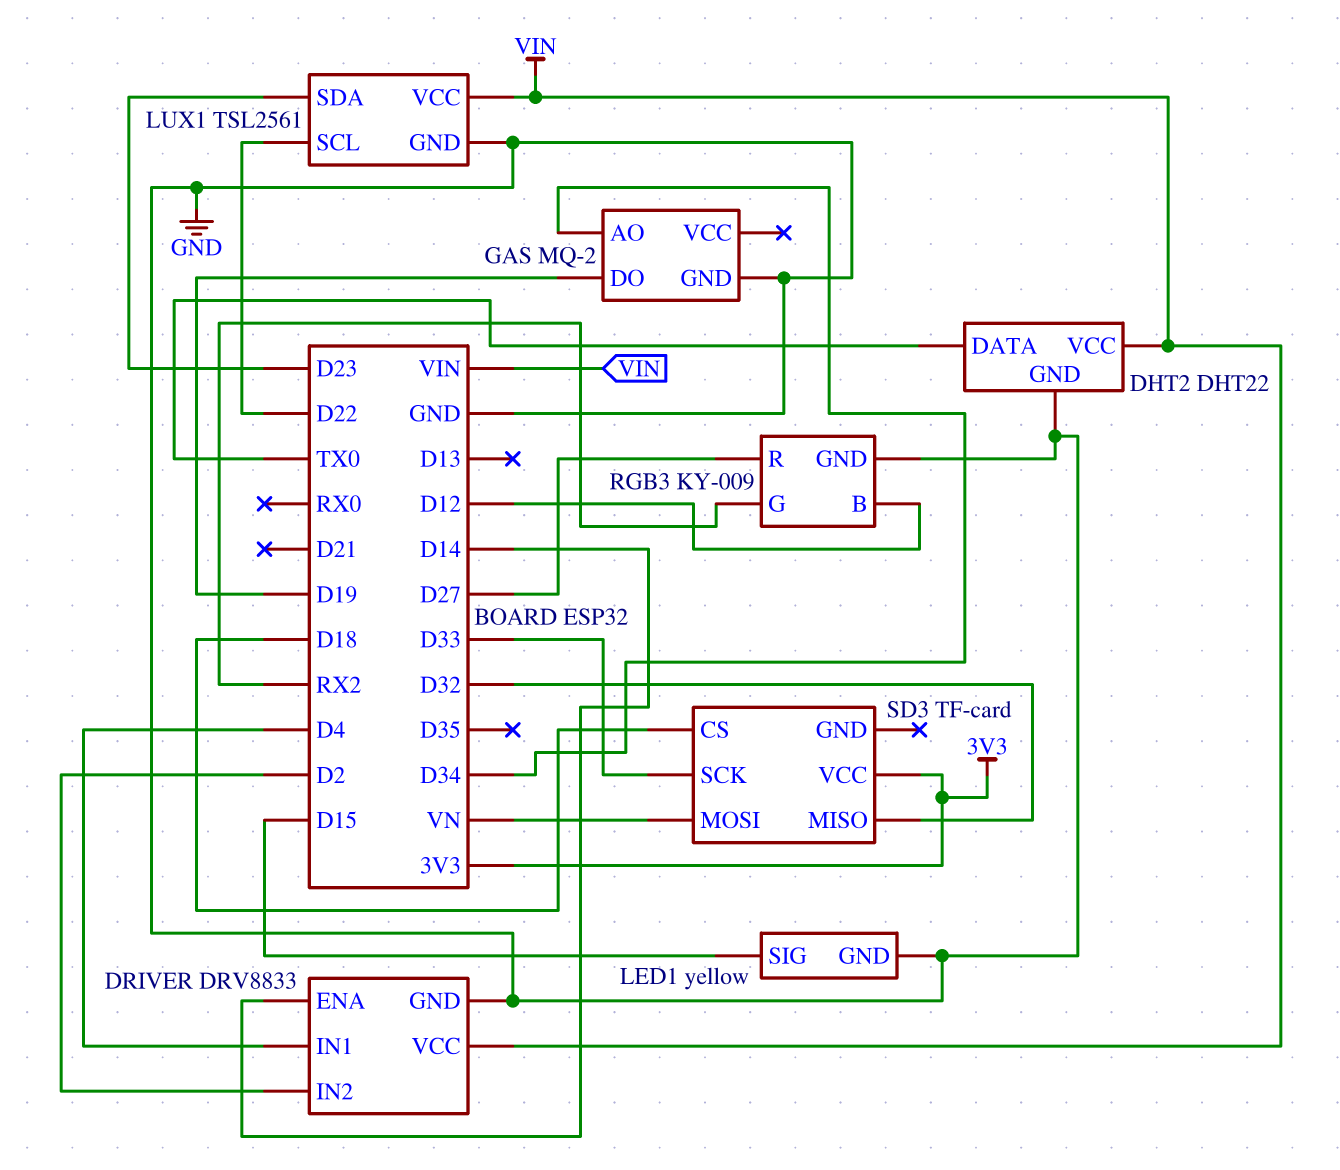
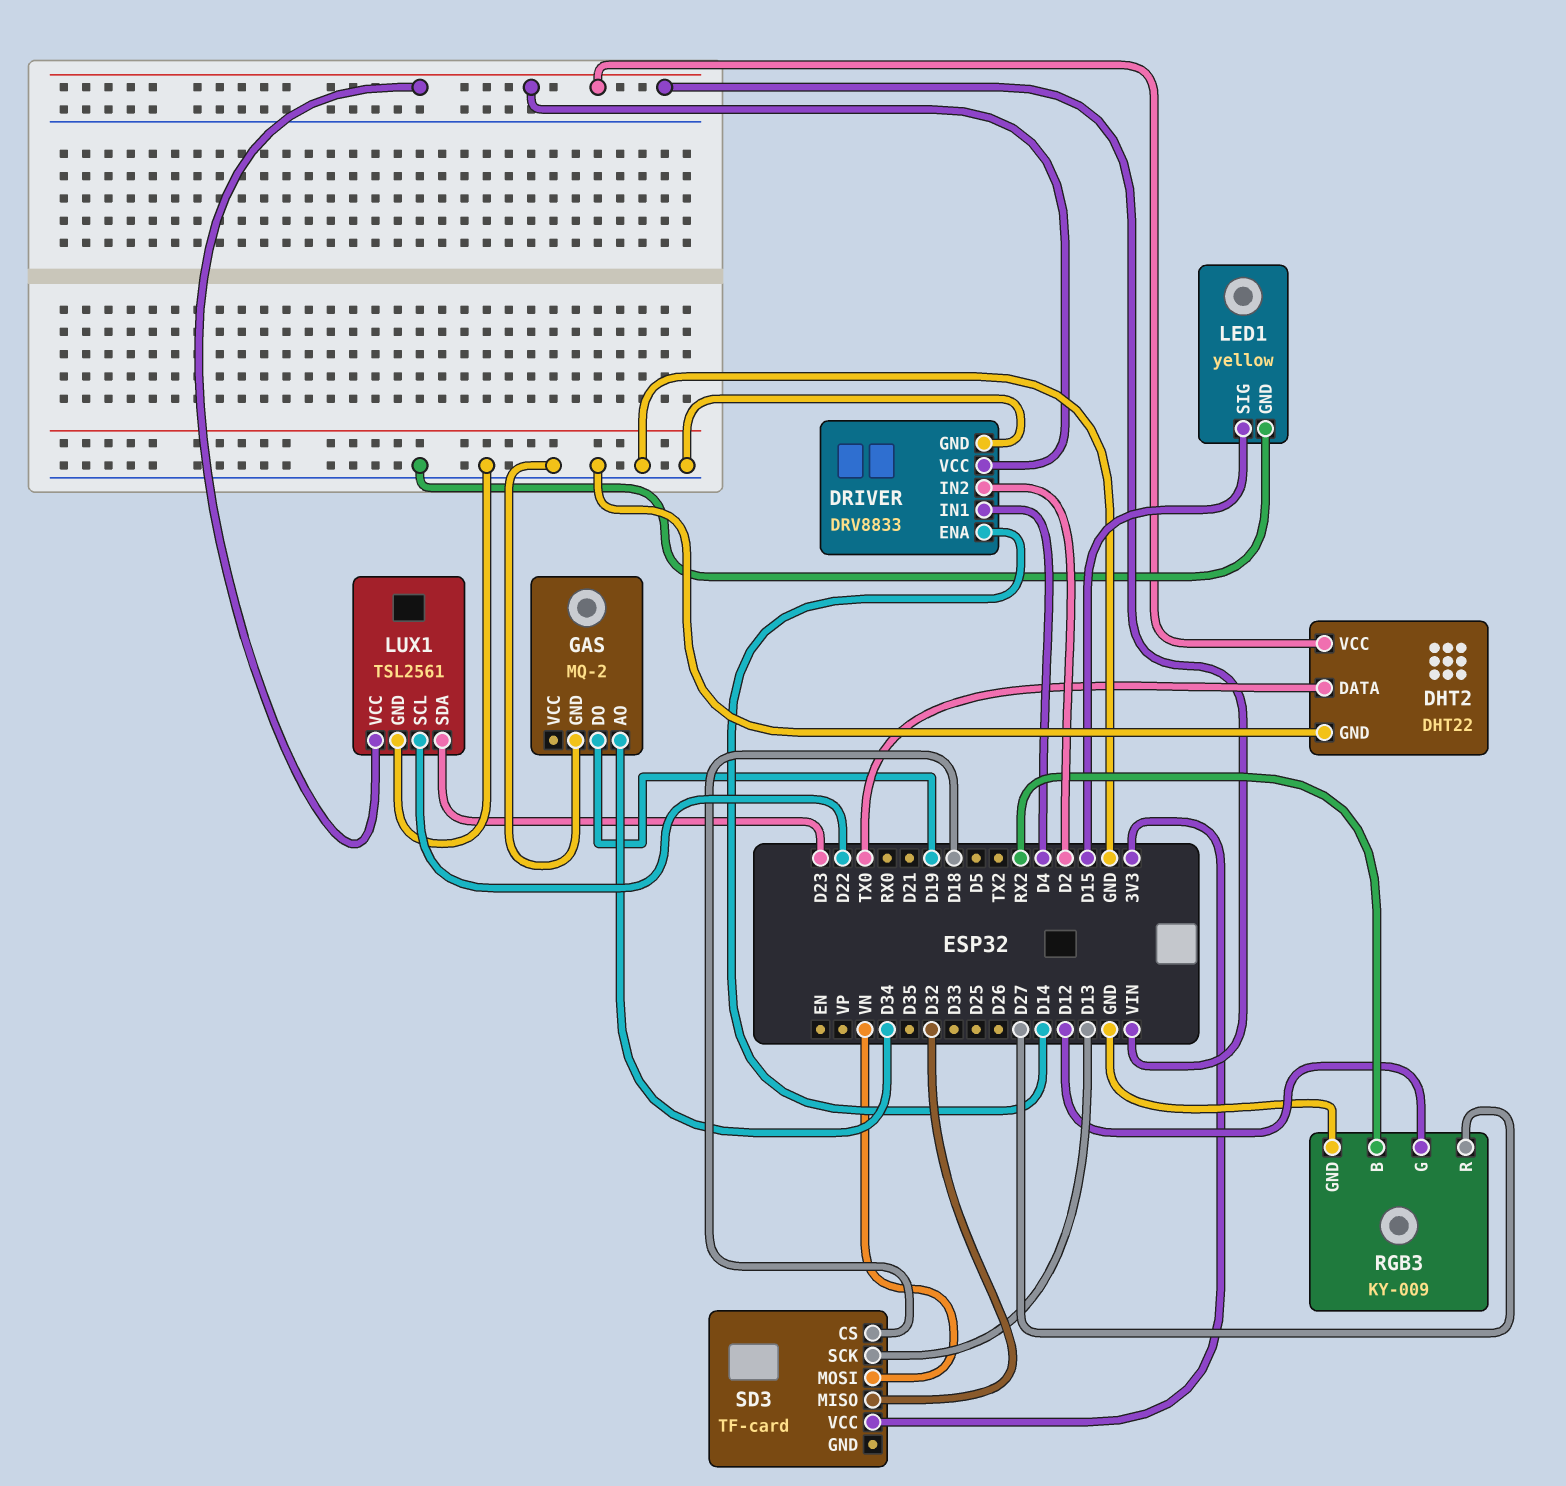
RGB3 pin B: D12 -> RX2
RGB3 pin G: RX2 -> D12
SD3 pin SCK: D33 -> D13

